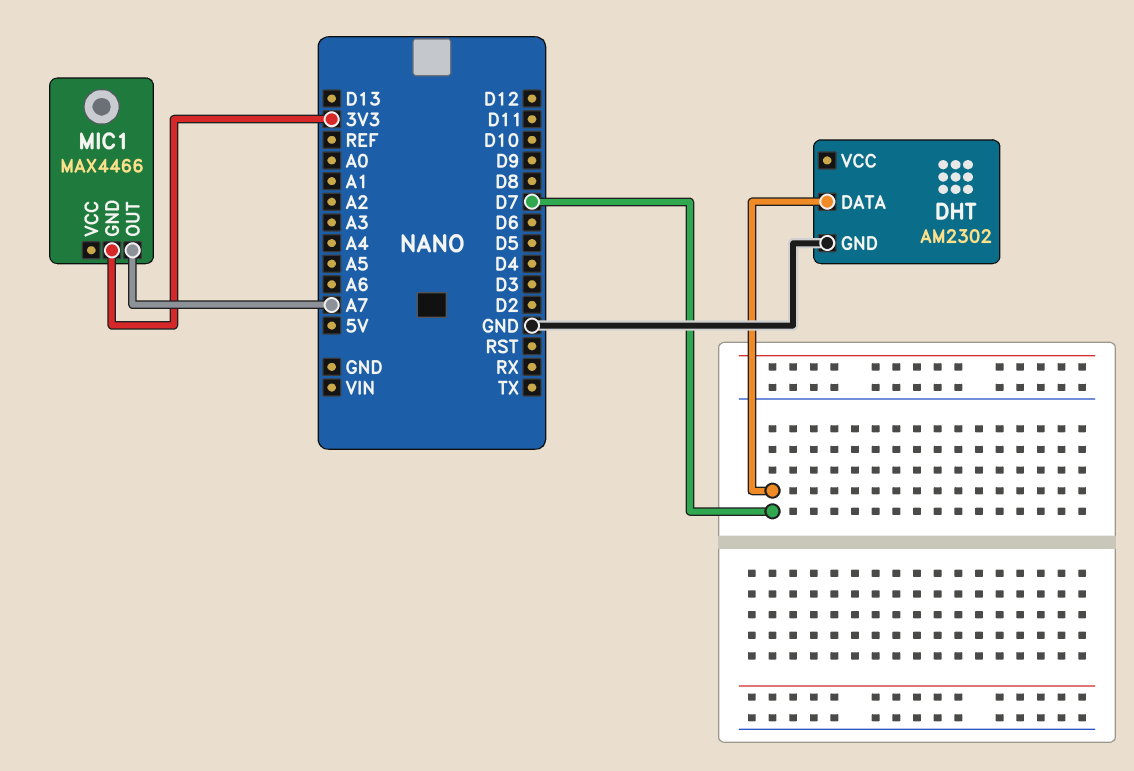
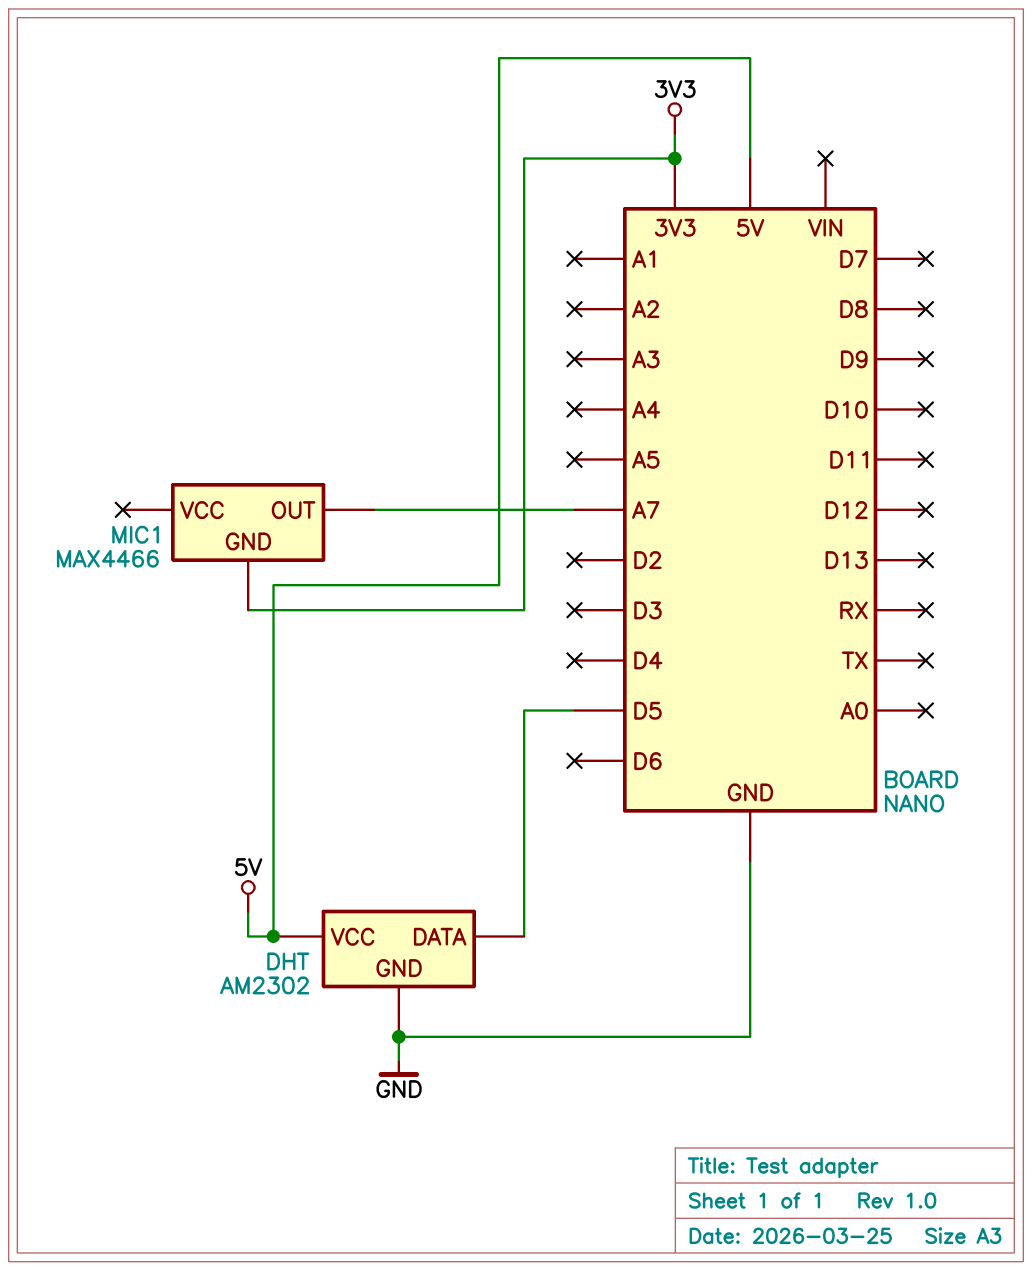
DHT pin DATA: D7 -> D5
DHT pin VCC: none -> 5V

